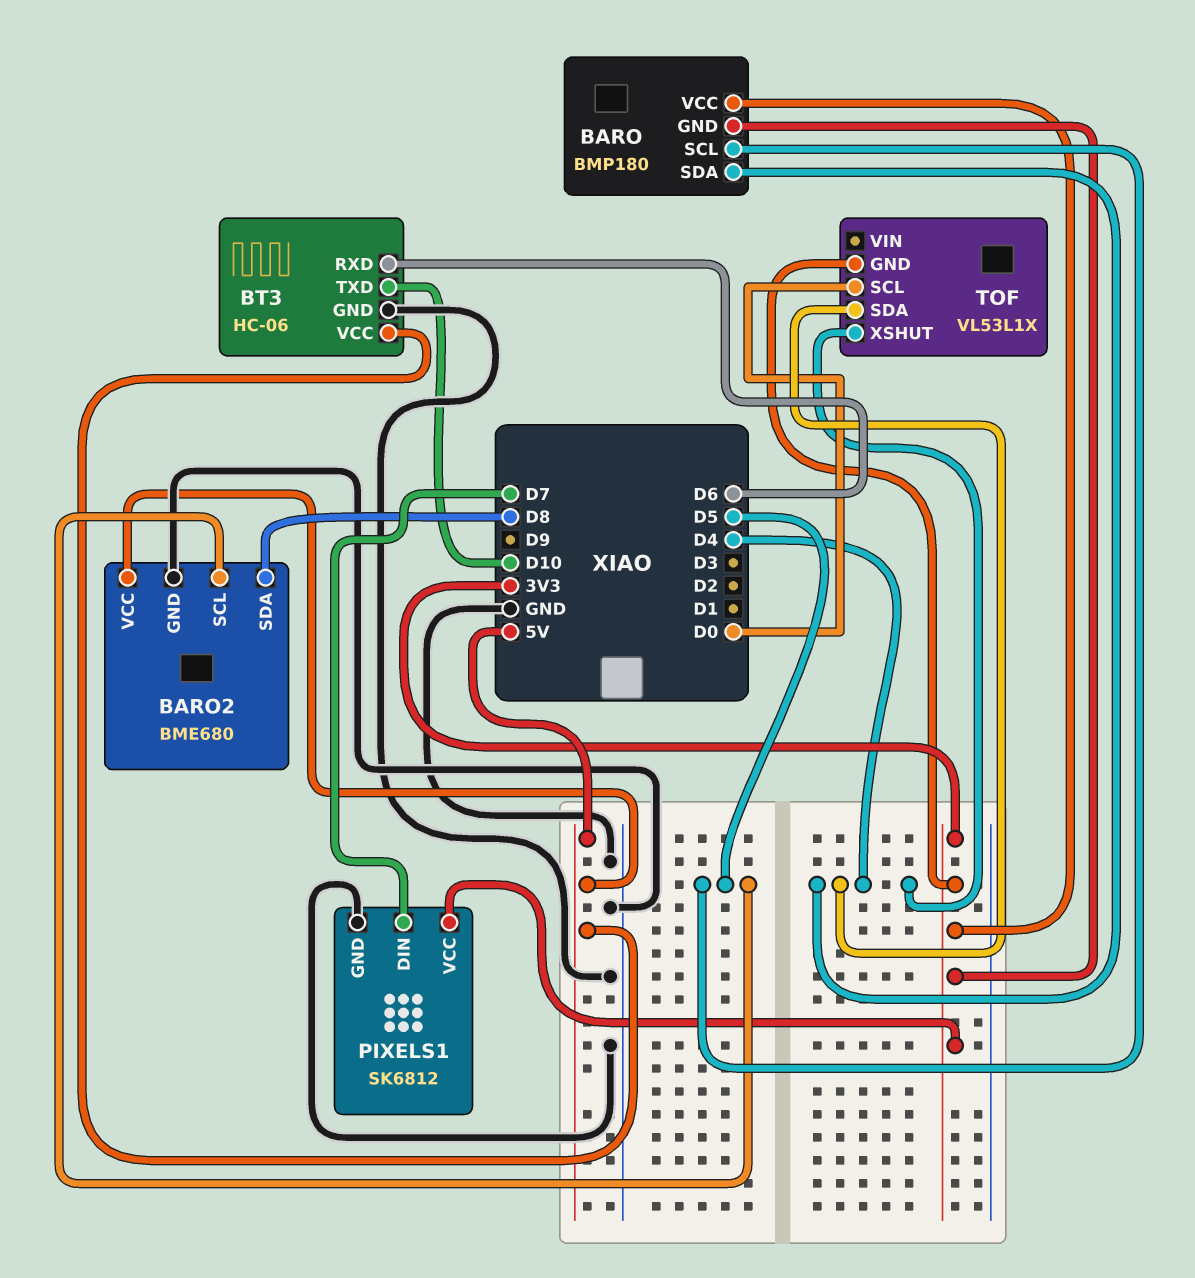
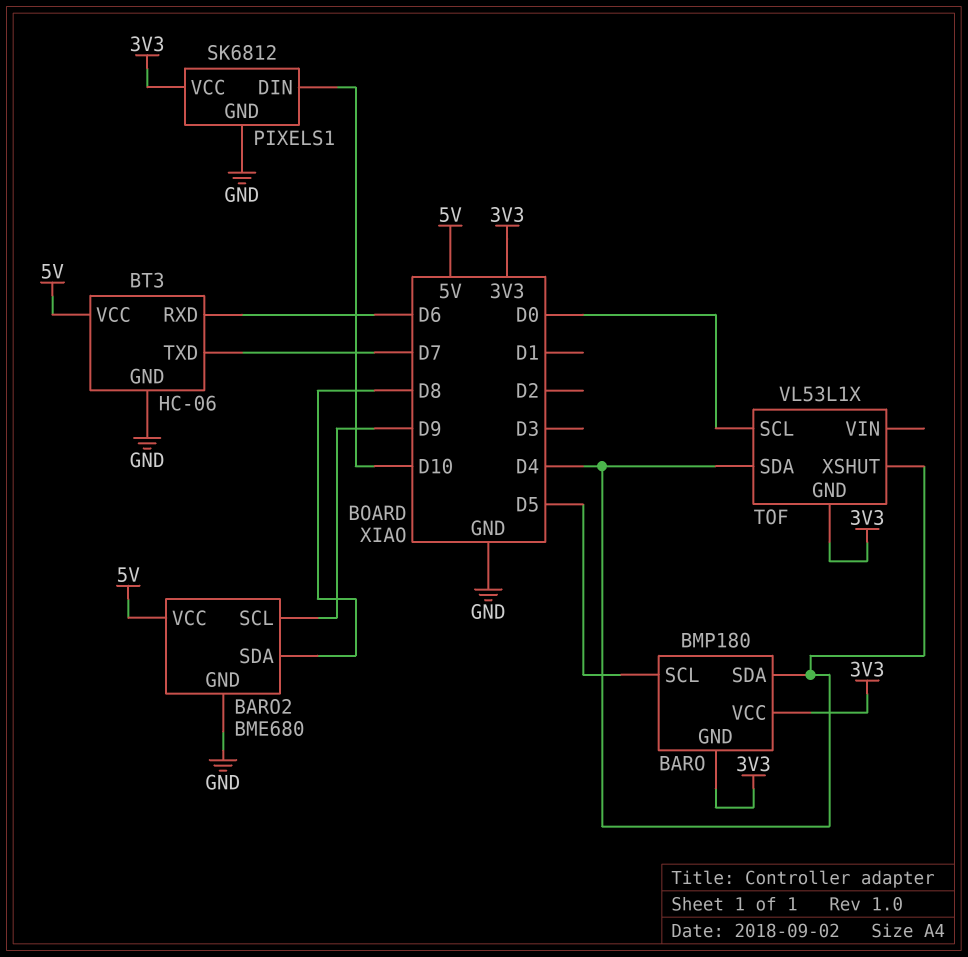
BARO2 pin SCL: D5 -> D9
BT3 pin TXD: D10 -> D7
PIXELS1 pin DIN: D7 -> D10

